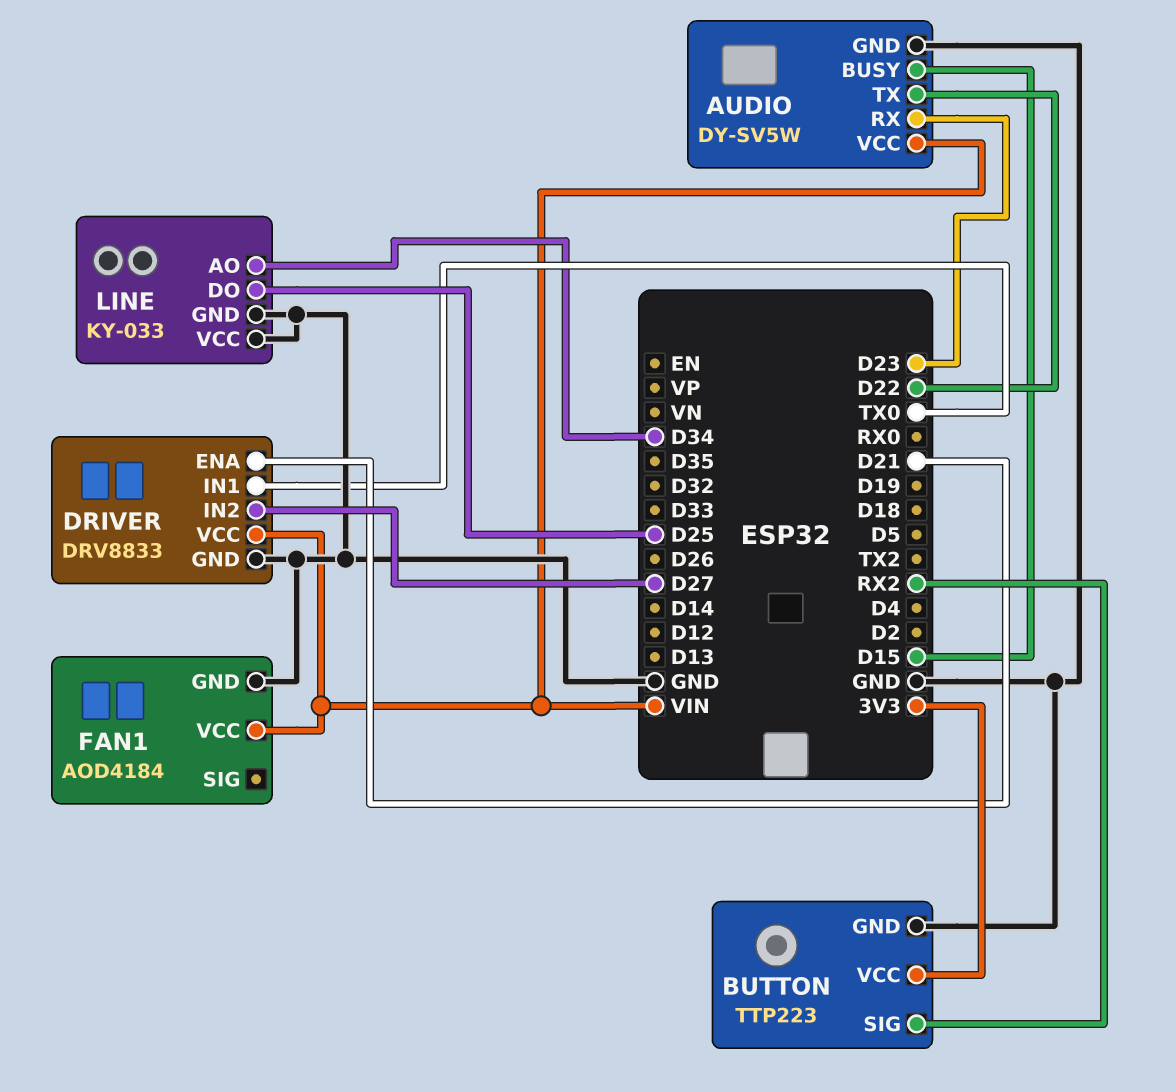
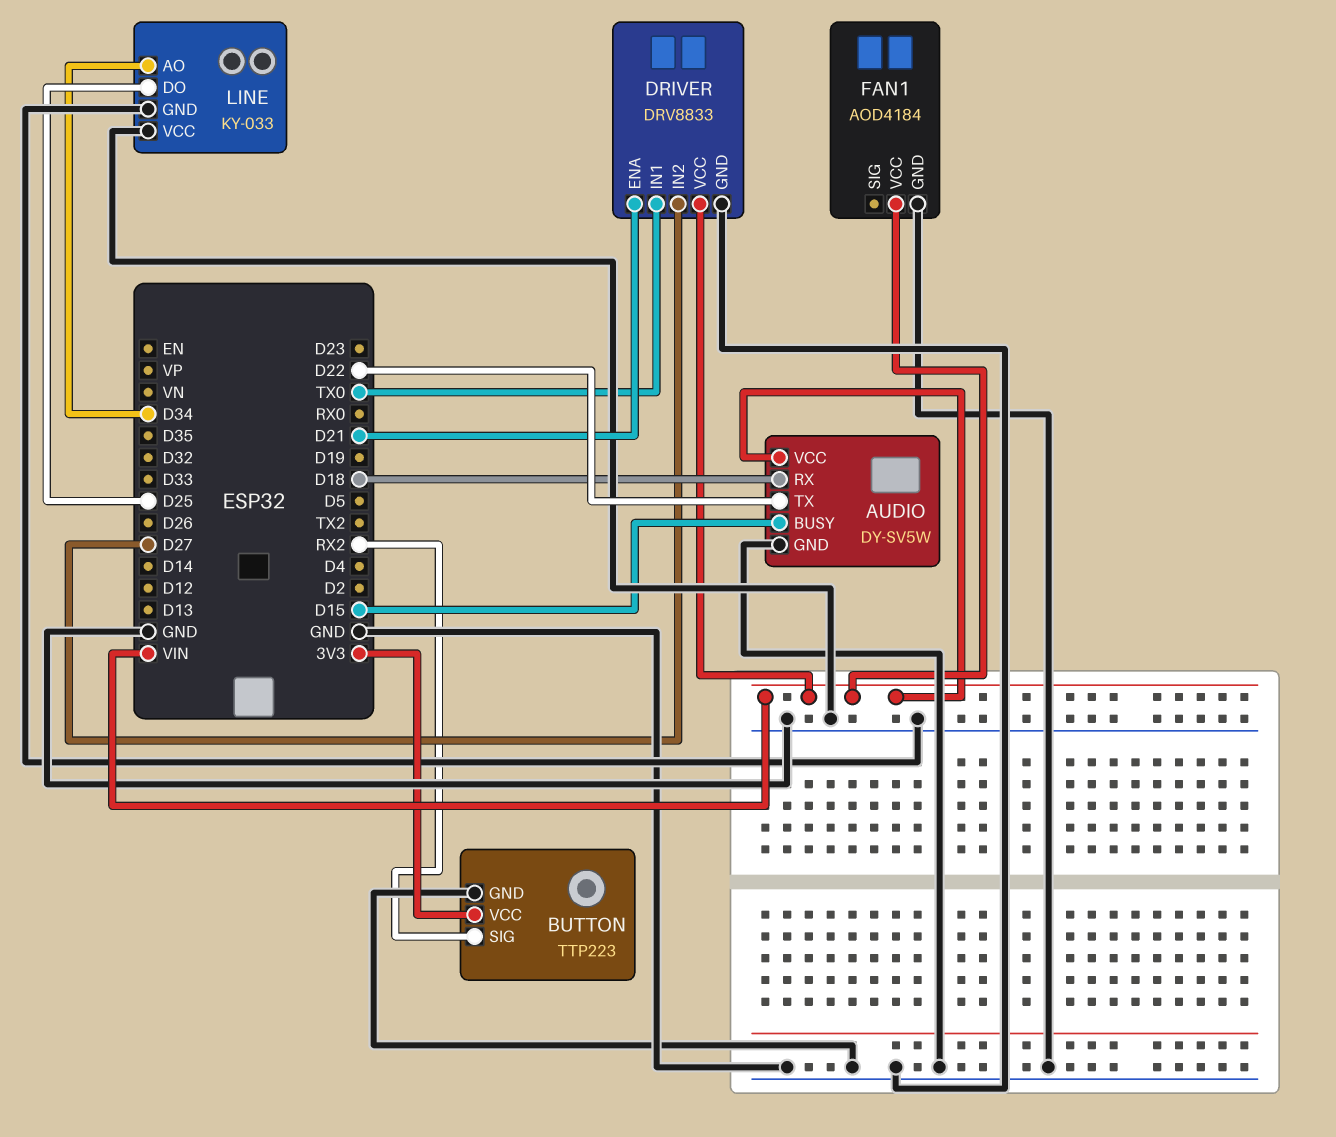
AUDIO pin RX: D23 -> D18

